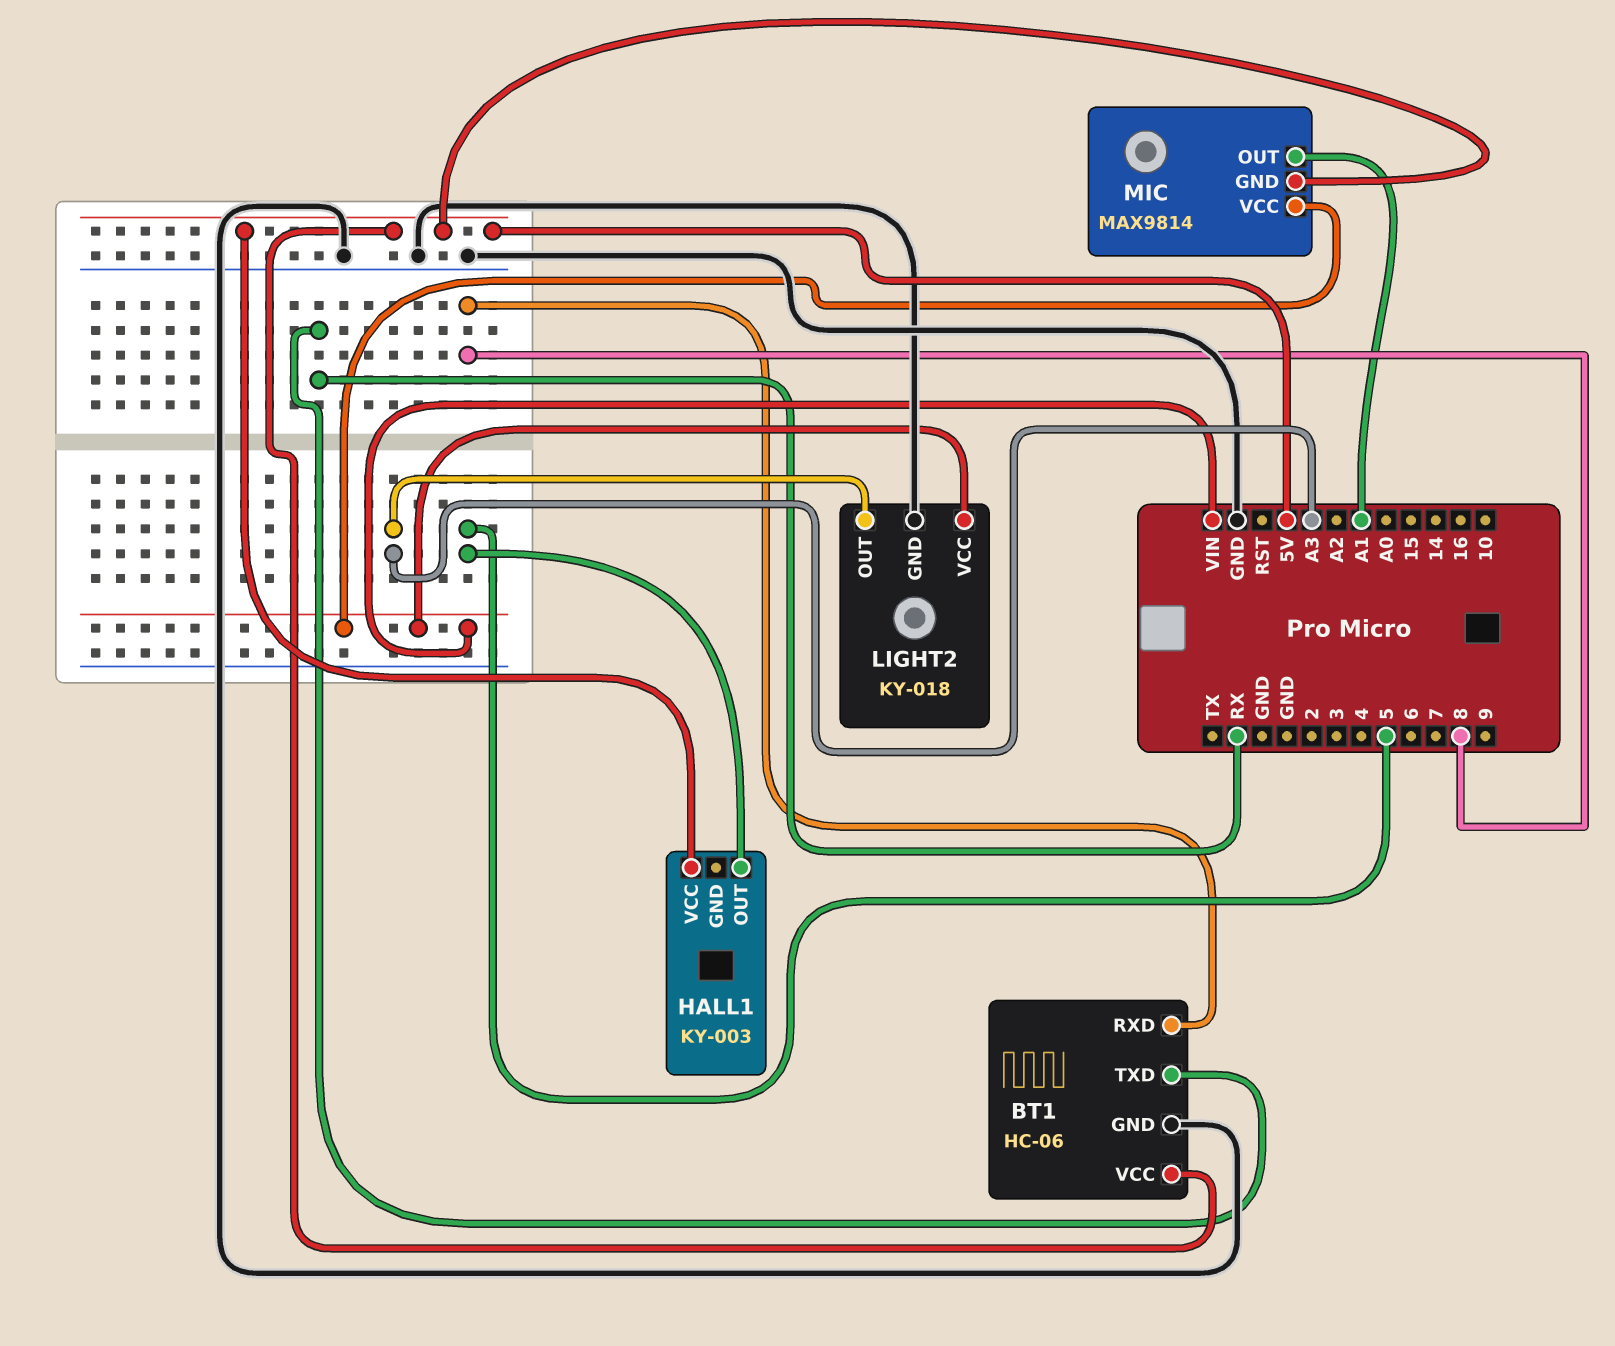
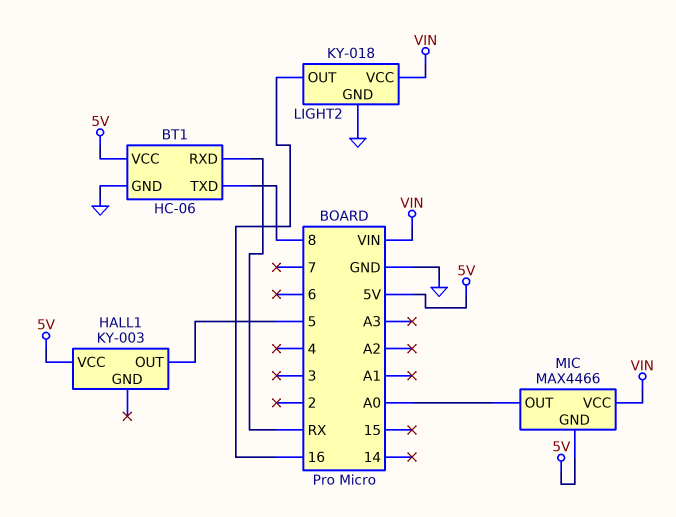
BT1 pin RXD: 8 -> RX
BT1 pin TXD: RX -> 8
LIGHT2 pin OUT: A3 -> 16
MIC: MAX9814 -> MAX4466
MIC pin OUT: A1 -> A0

